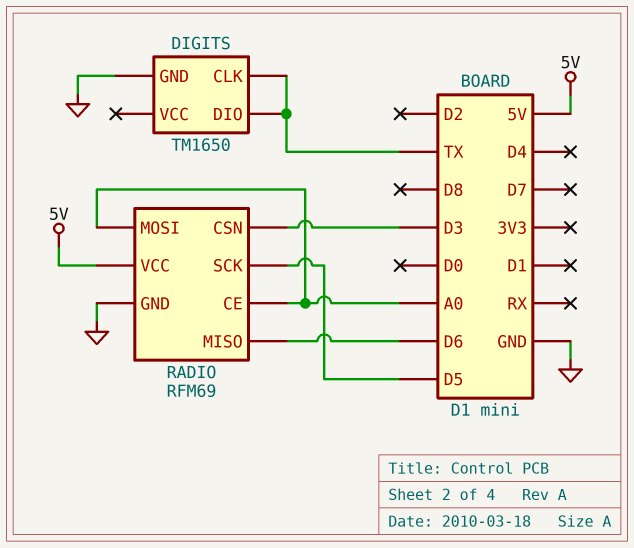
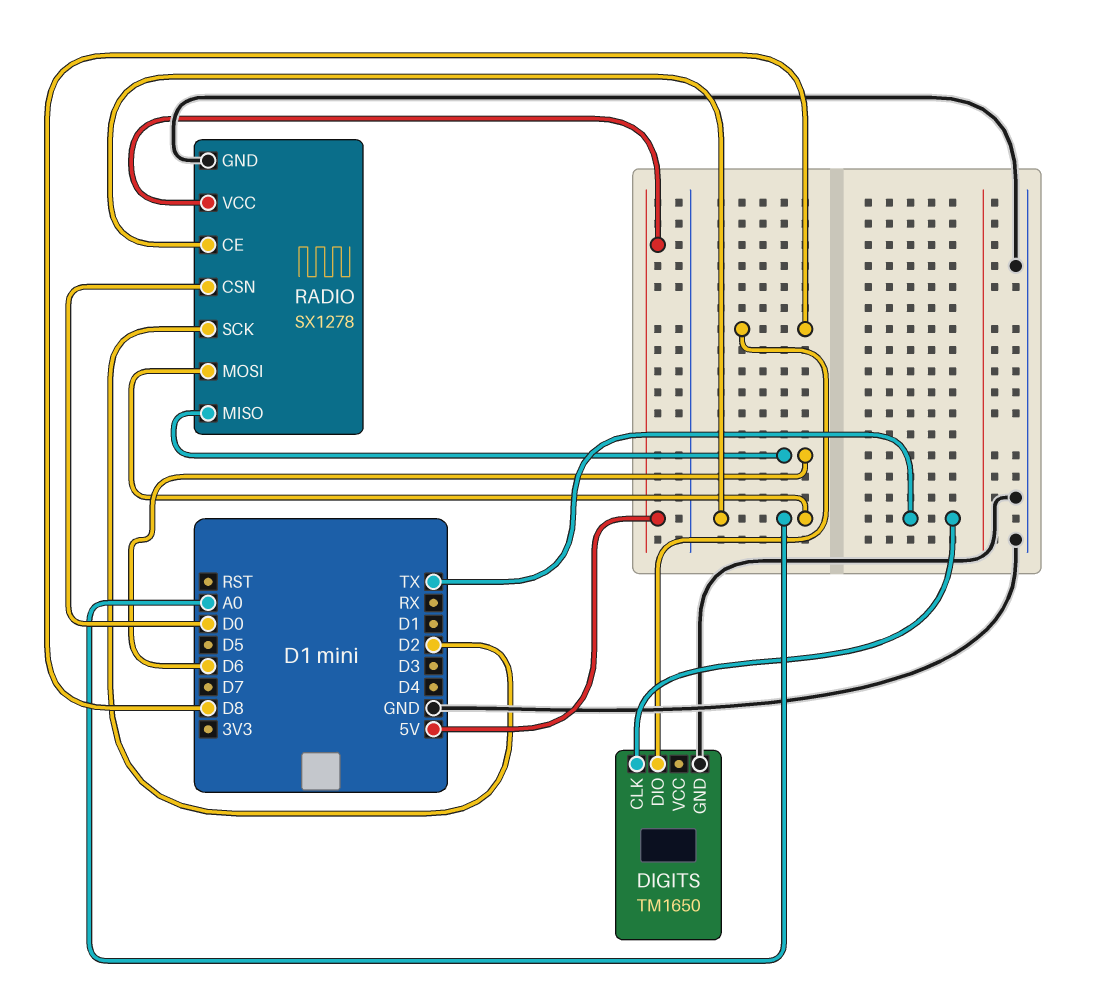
DIGITS pin DIO: TX -> D8
RADIO: RFM69 -> SX1278
RADIO pin CSN: D3 -> D0
RADIO pin SCK: D5 -> D2

